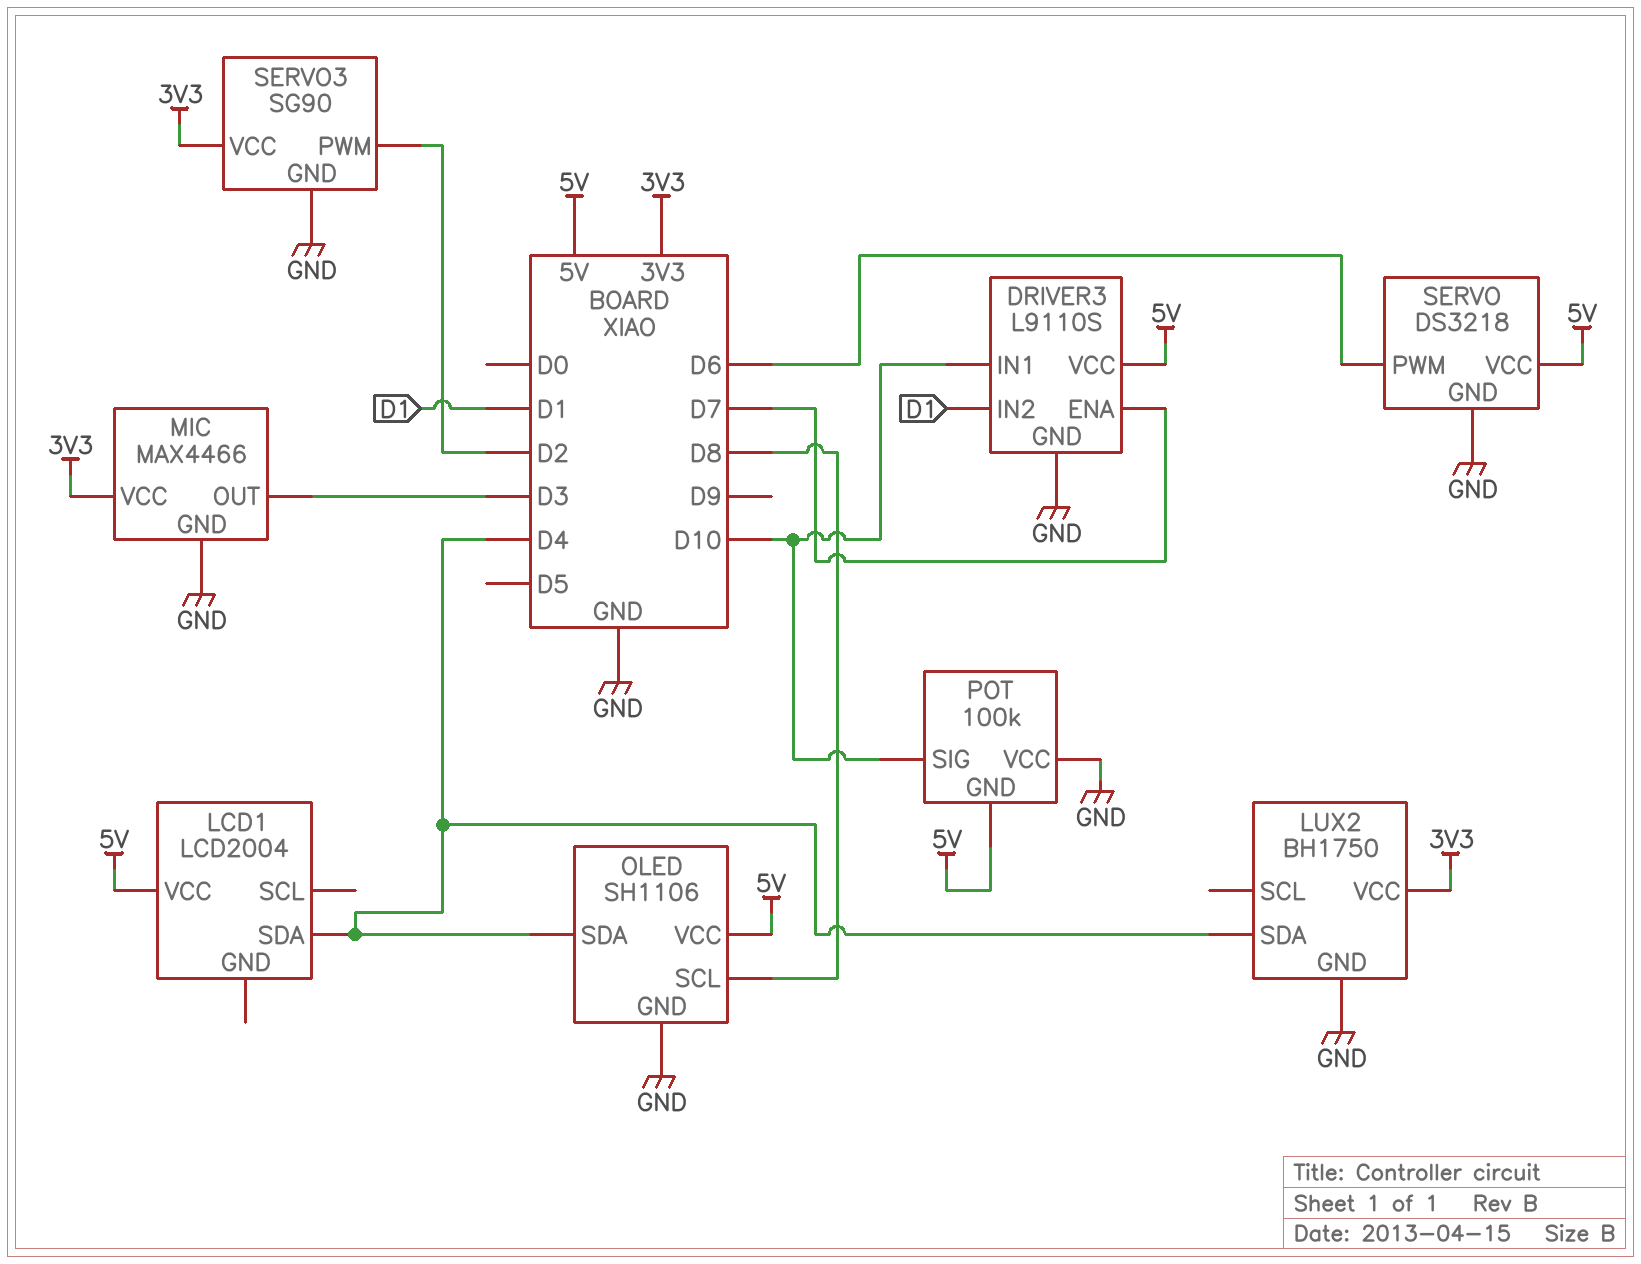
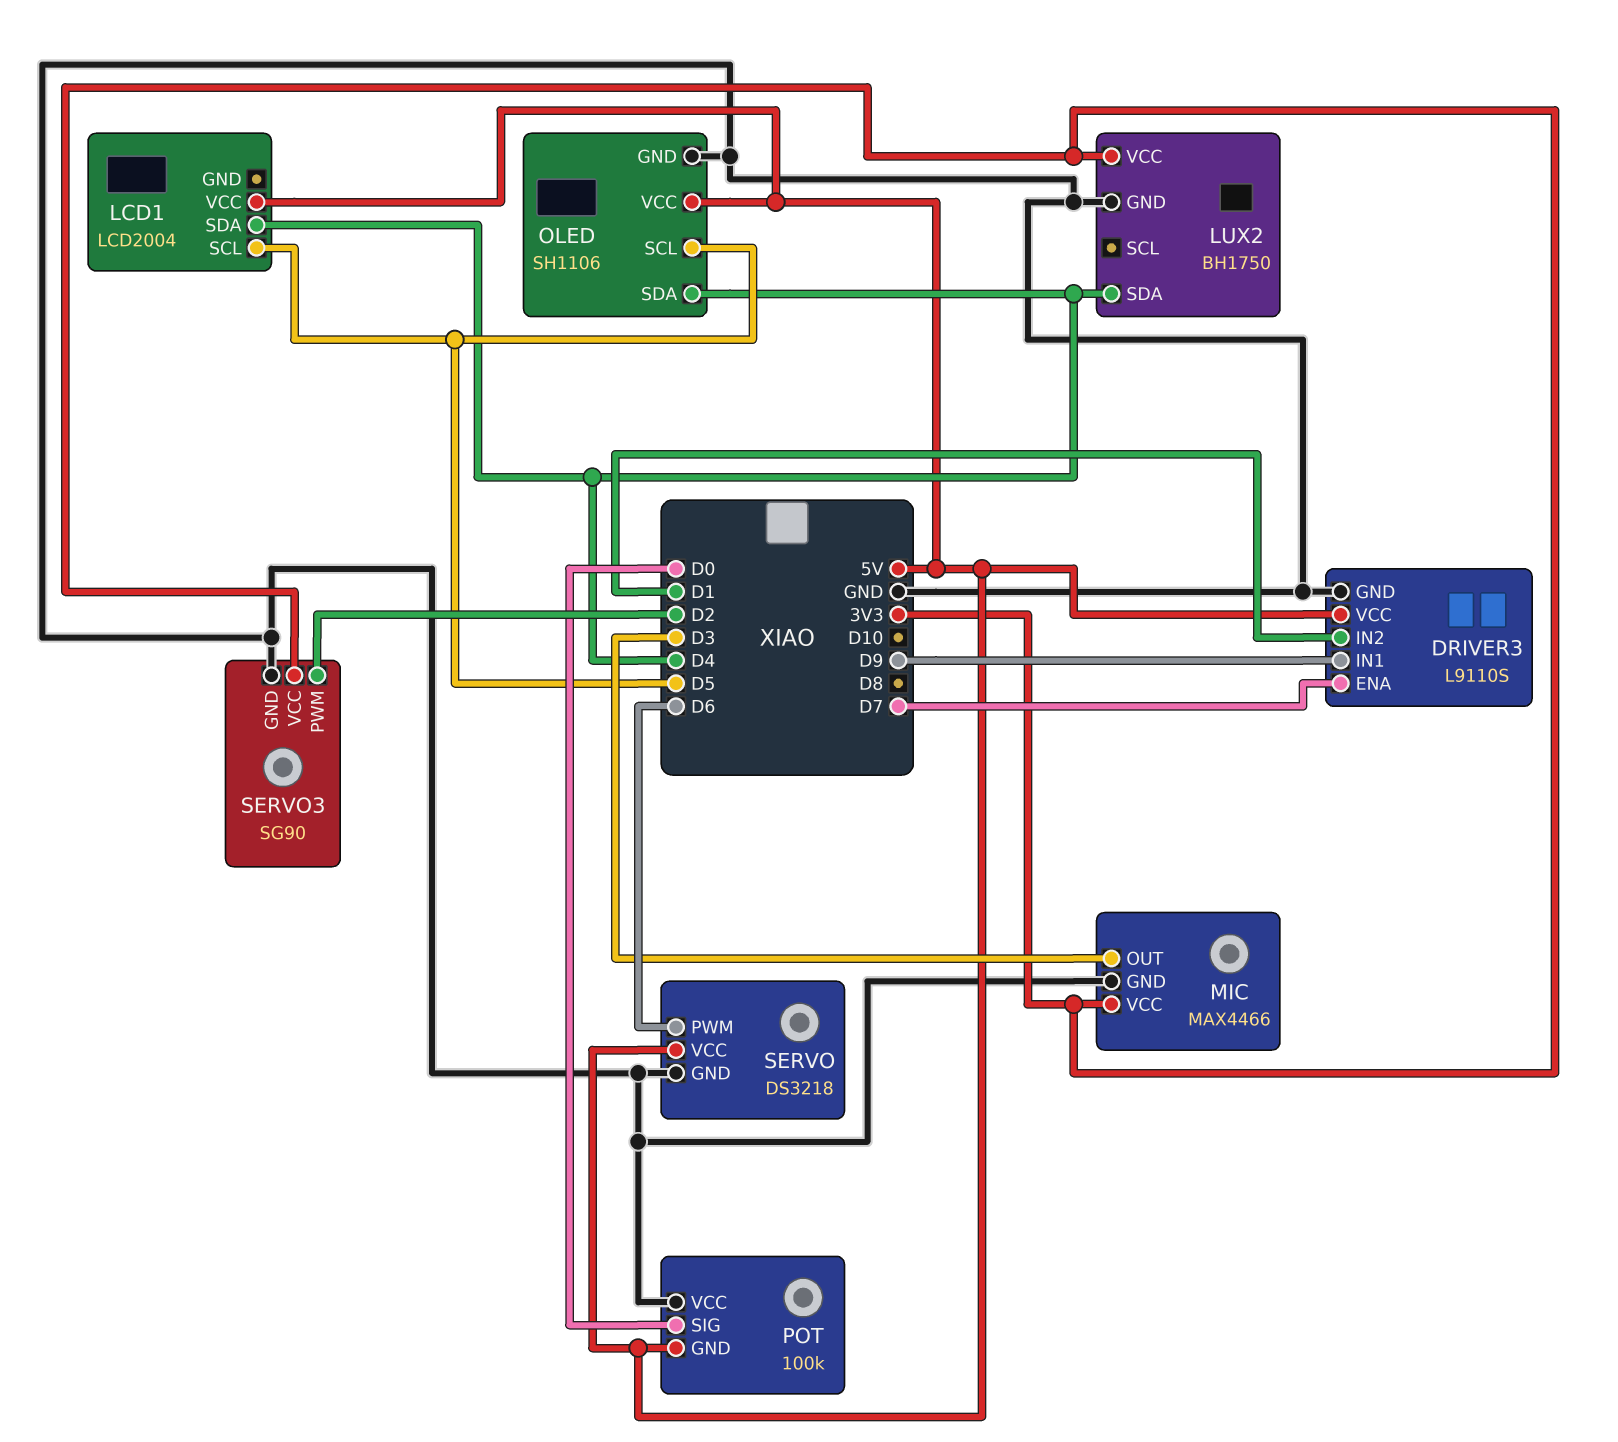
DRIVER3 pin IN1: D10 -> D9
LCD1 pin SCL: none -> D5
OLED pin SCL: D8 -> D5
POT pin SIG: D10 -> D0

